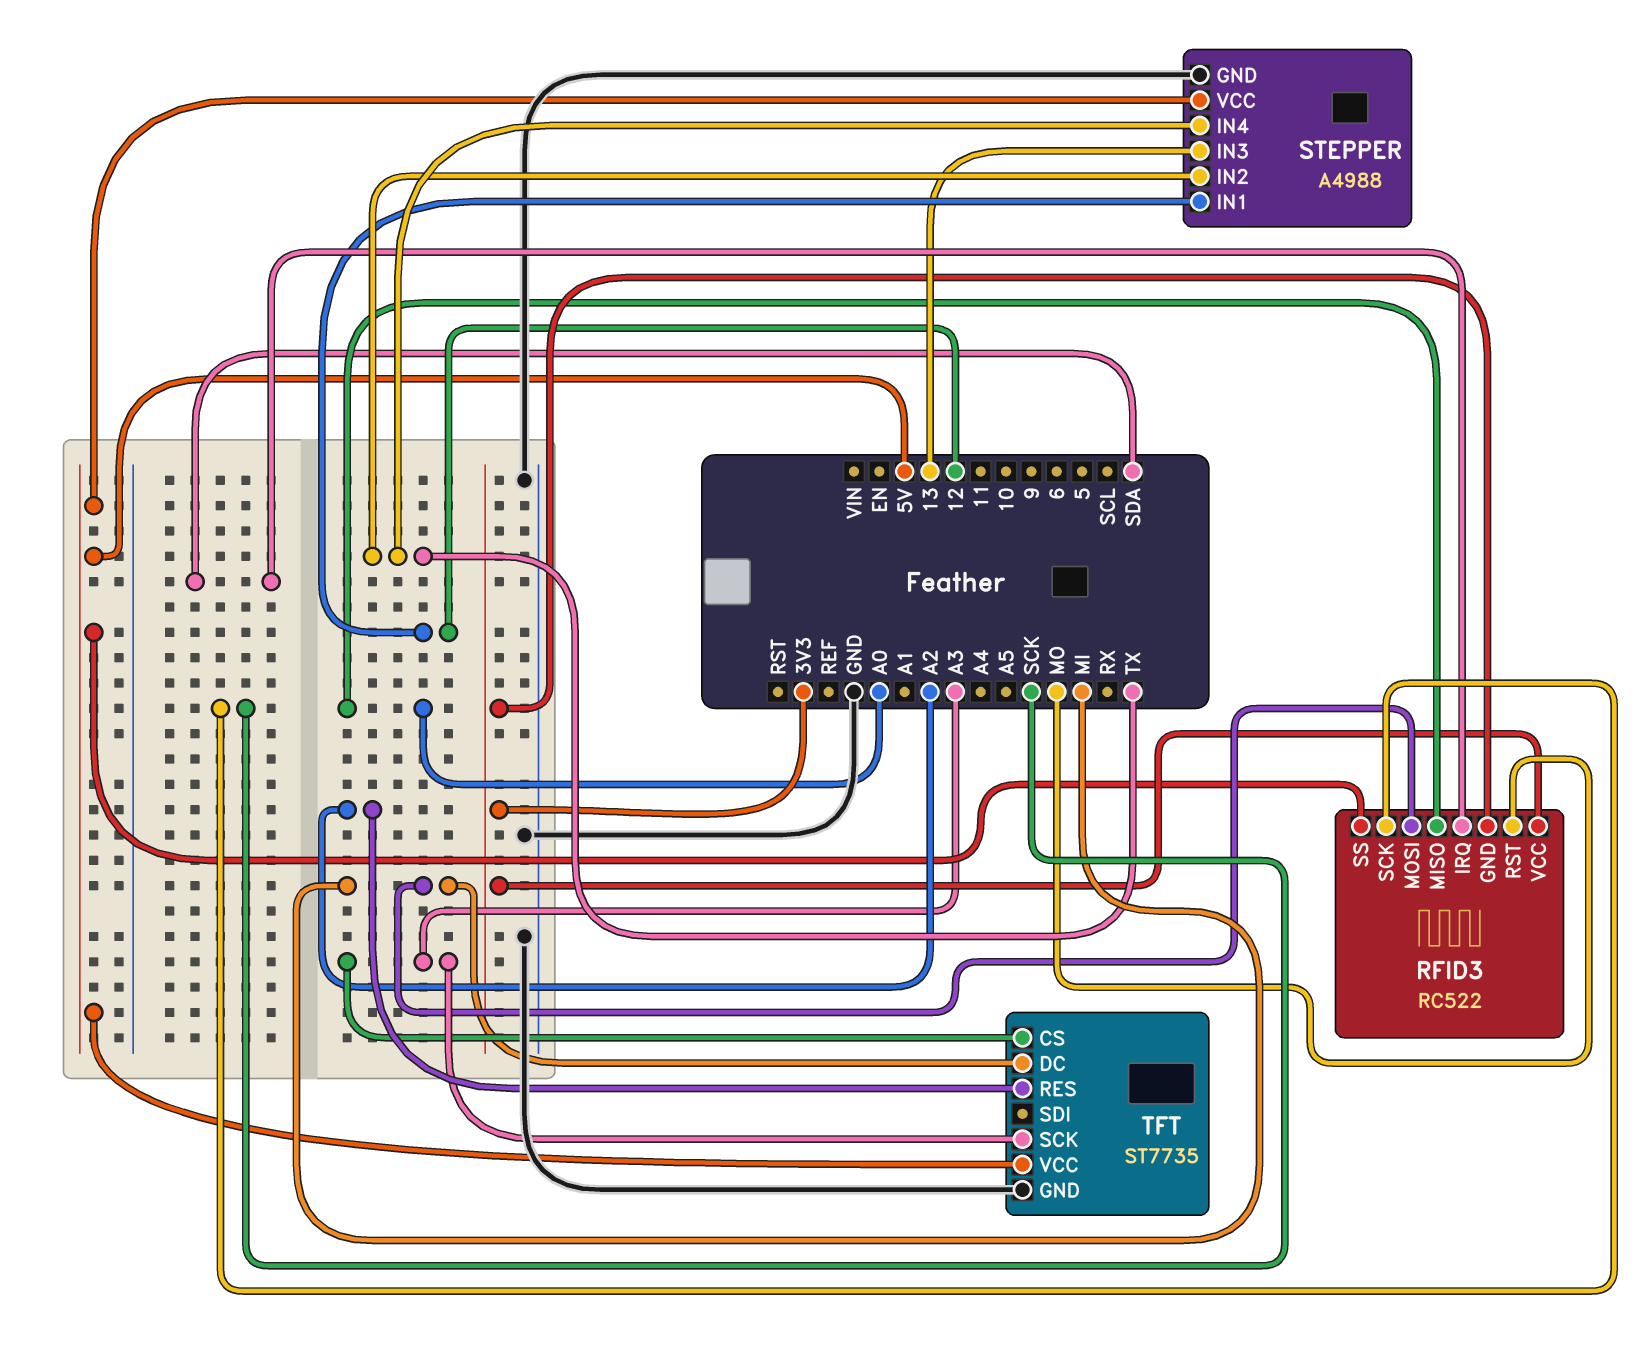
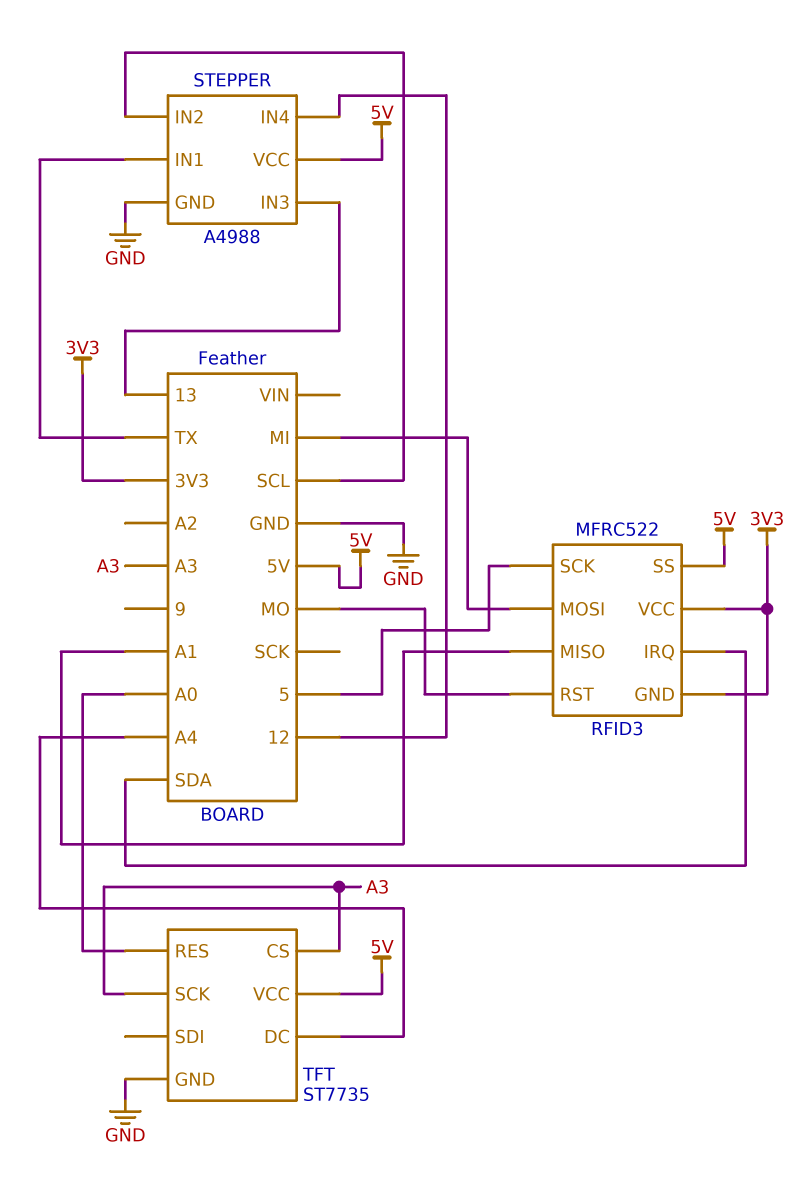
RFID3: RC522 -> MFRC522
RFID3 pin MISO: A0 -> A1
RFID3 pin SCK: SCK -> 5
STEPPER pin IN1: 12 -> TX
STEPPER pin IN2: TX -> SCL
STEPPER pin IN4: TX -> 12
TFT pin DC: MI -> A4
TFT pin RES: A2 -> A0

